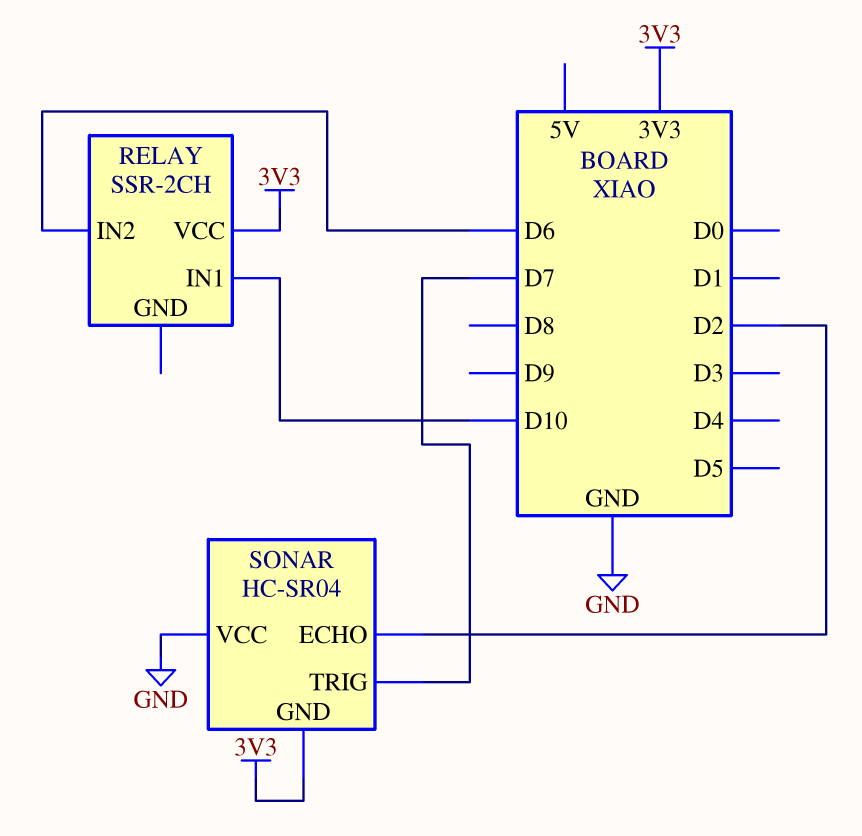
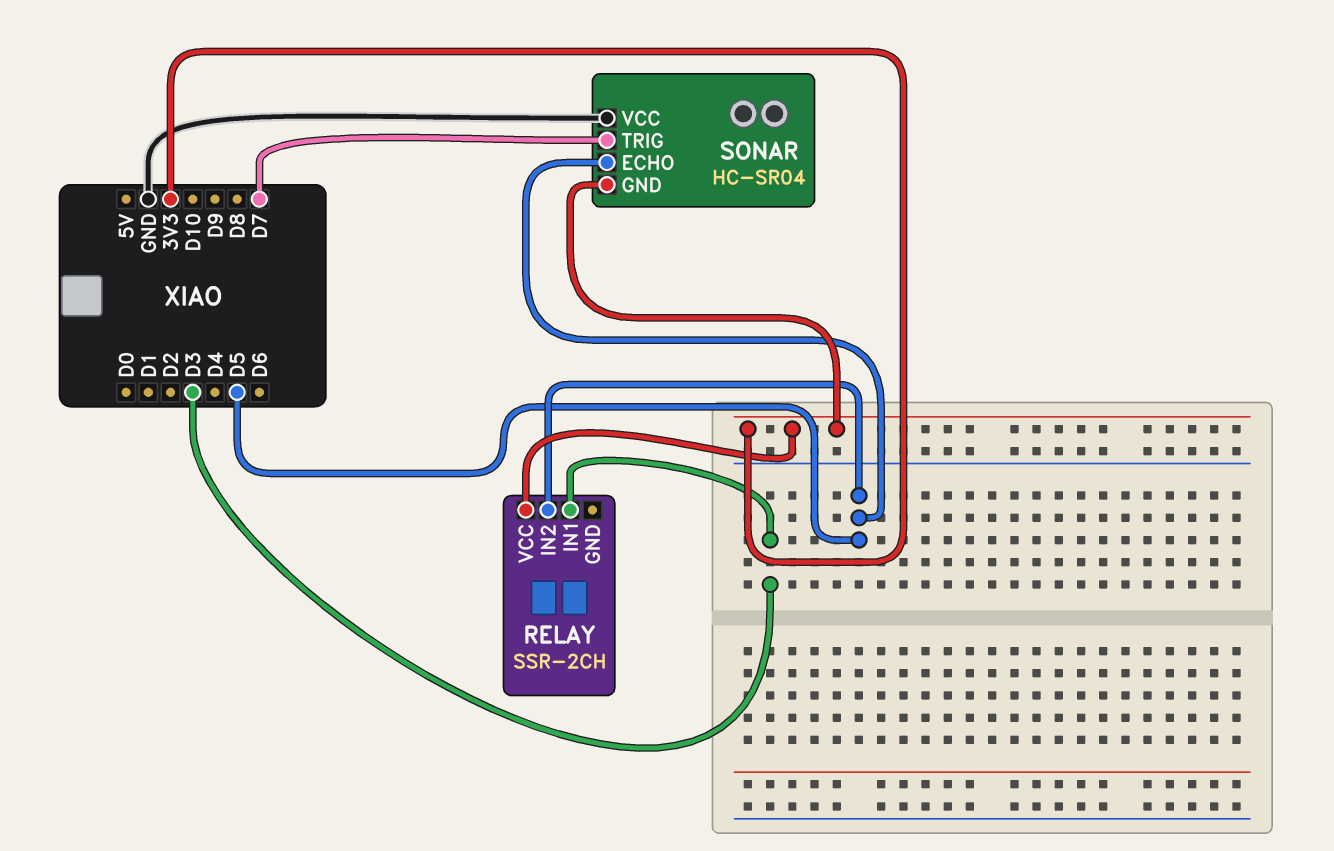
RELAY pin IN1: D10 -> D3
RELAY pin IN2: D6 -> D5
SONAR pin ECHO: D2 -> D5

